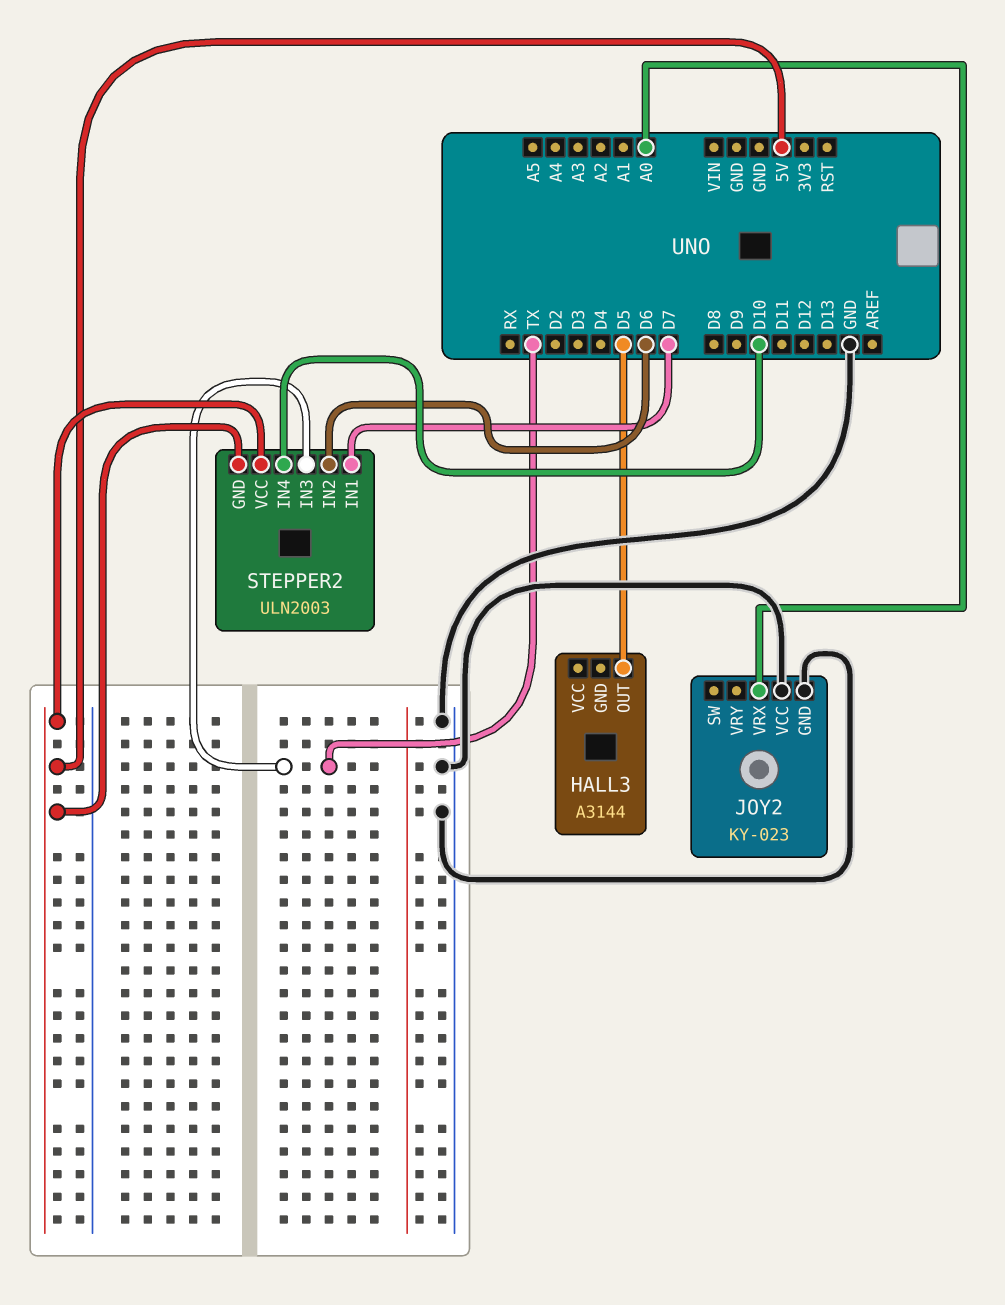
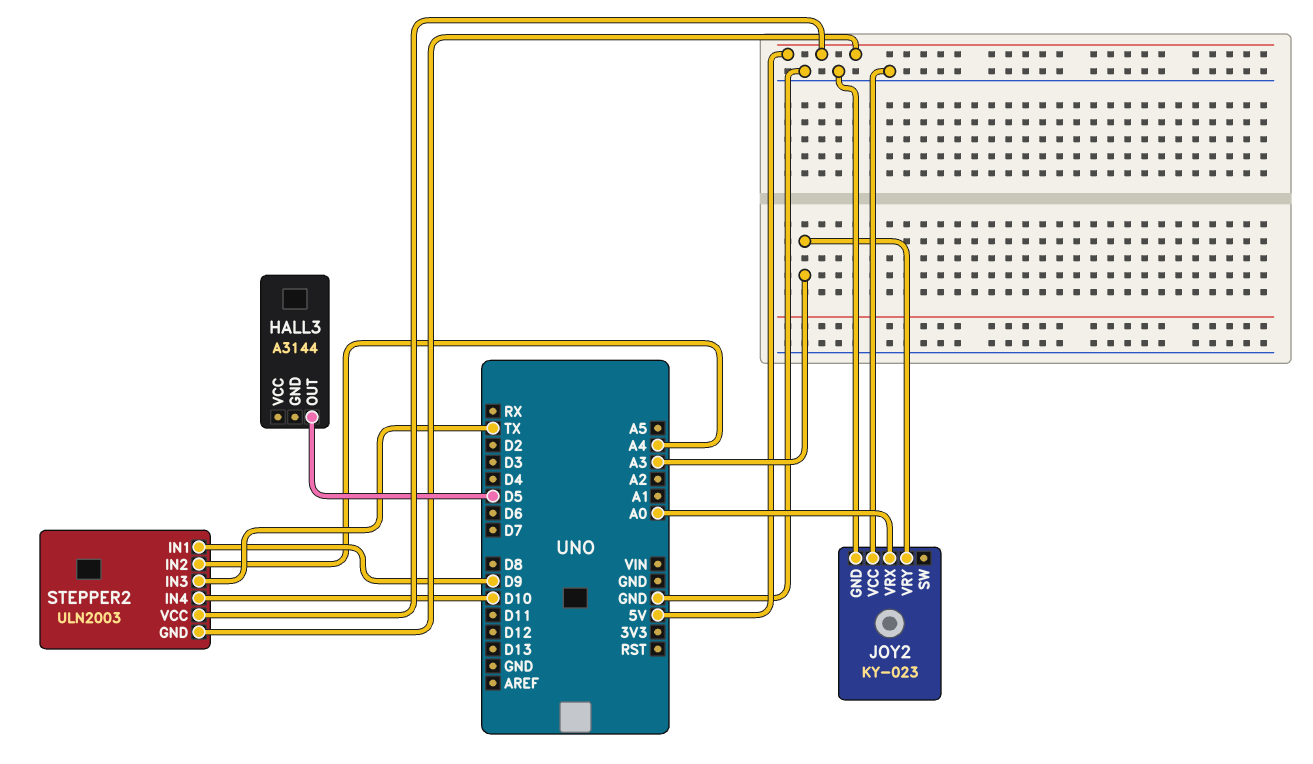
JOY2 pin VRY: none -> A3
STEPPER2 pin IN1: D7 -> D9
STEPPER2 pin IN2: D6 -> A4

